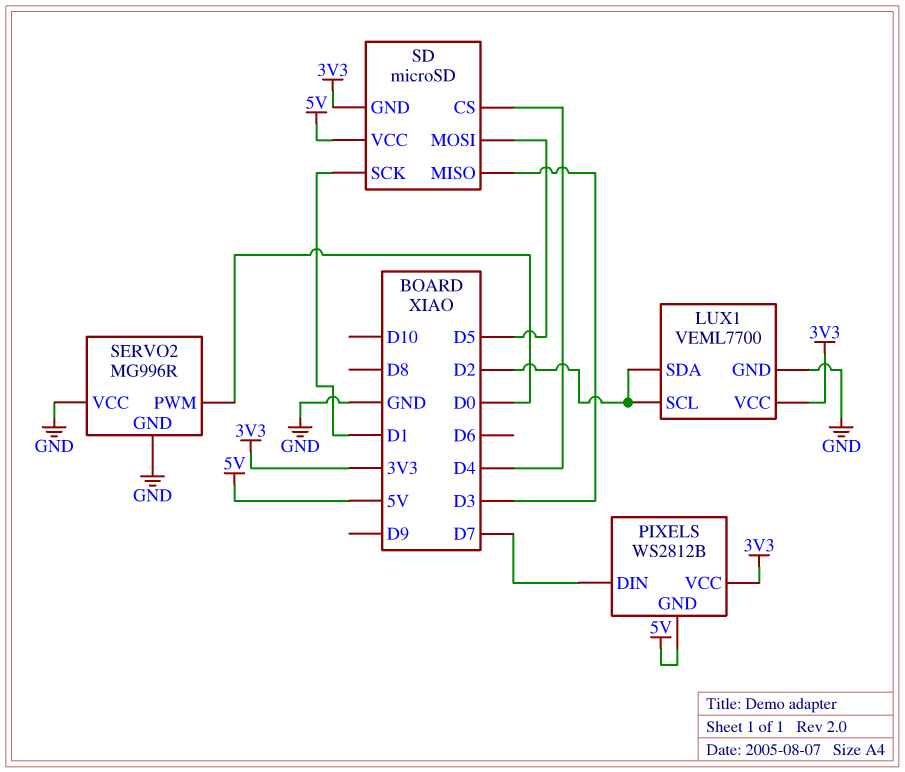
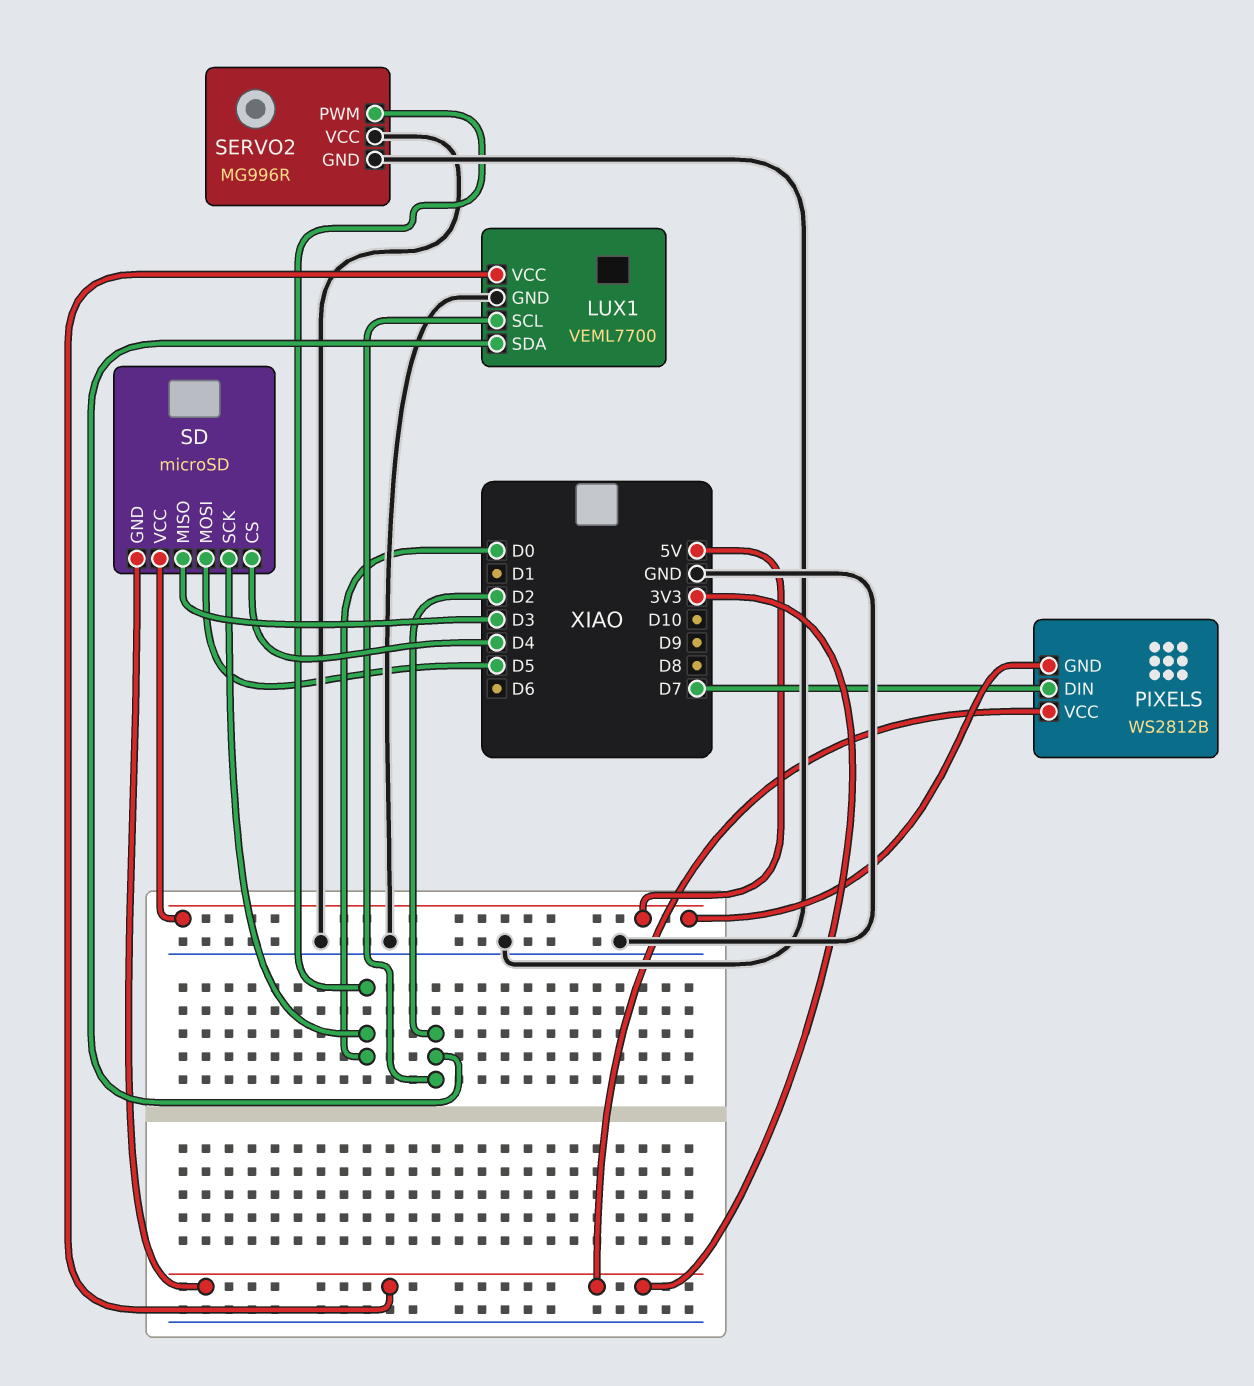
SD pin SCK: D1 -> D0

